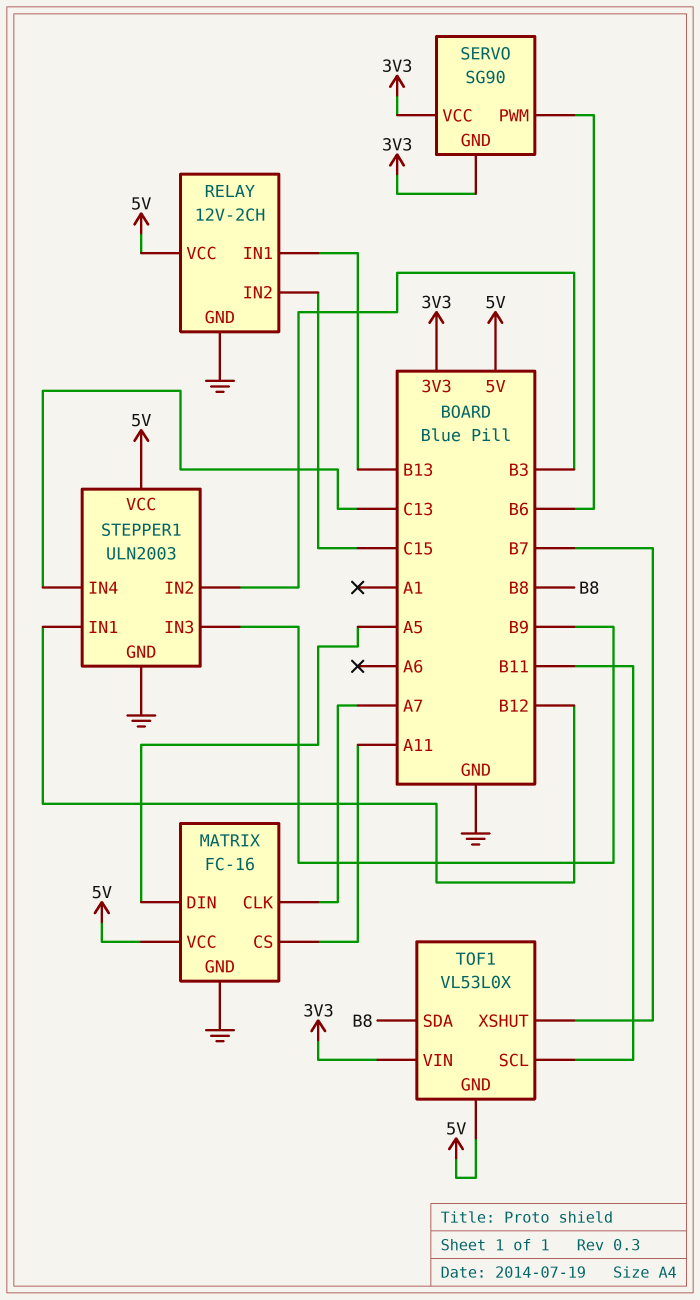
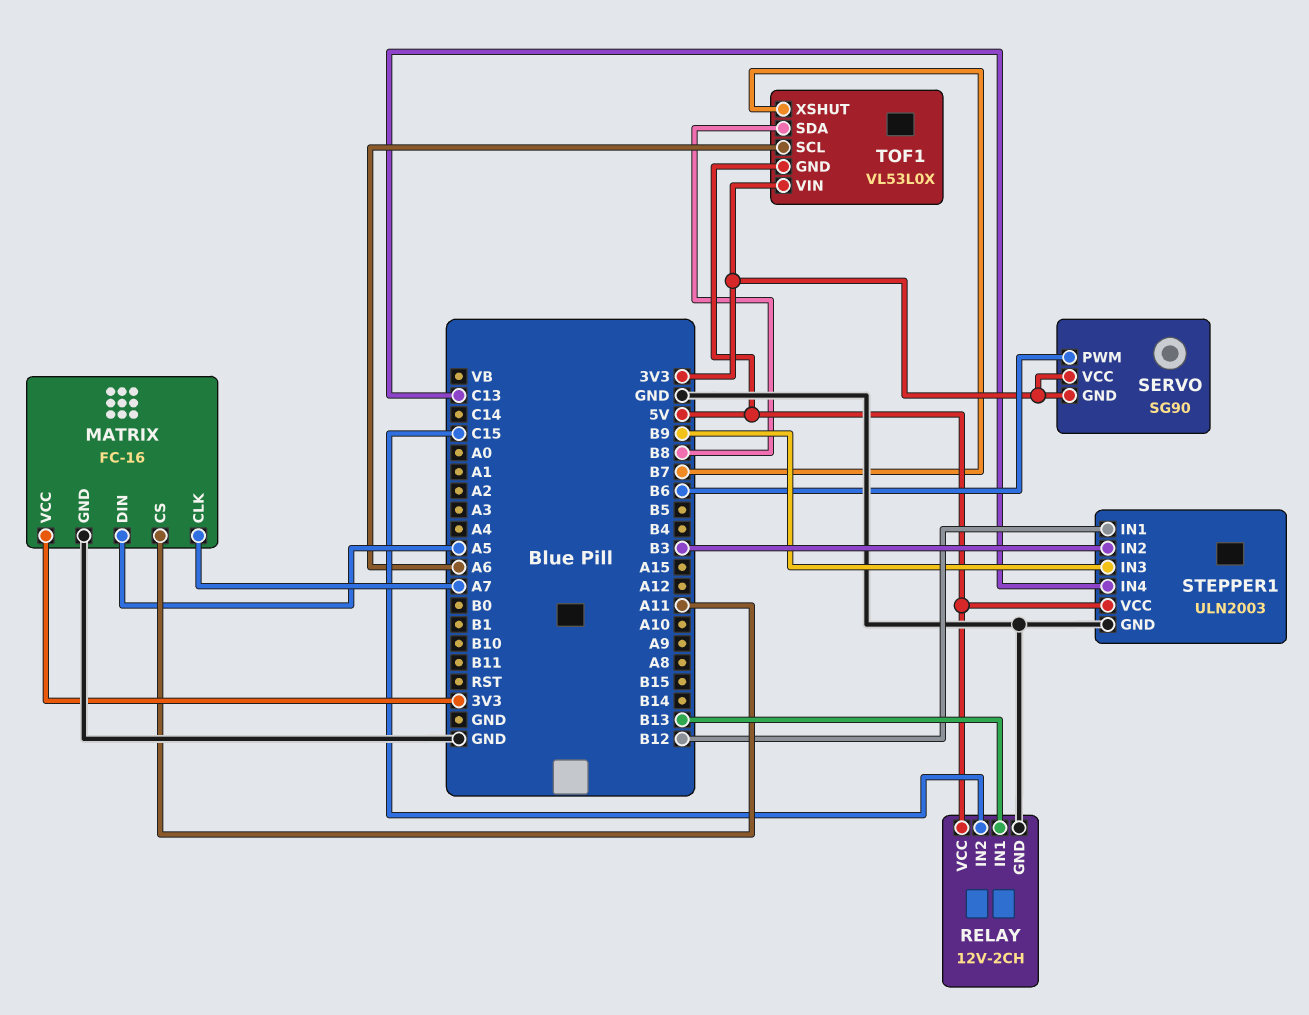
MATRIX pin VCC: 5V -> 3V3
TOF1 pin SCL: B11 -> A6

